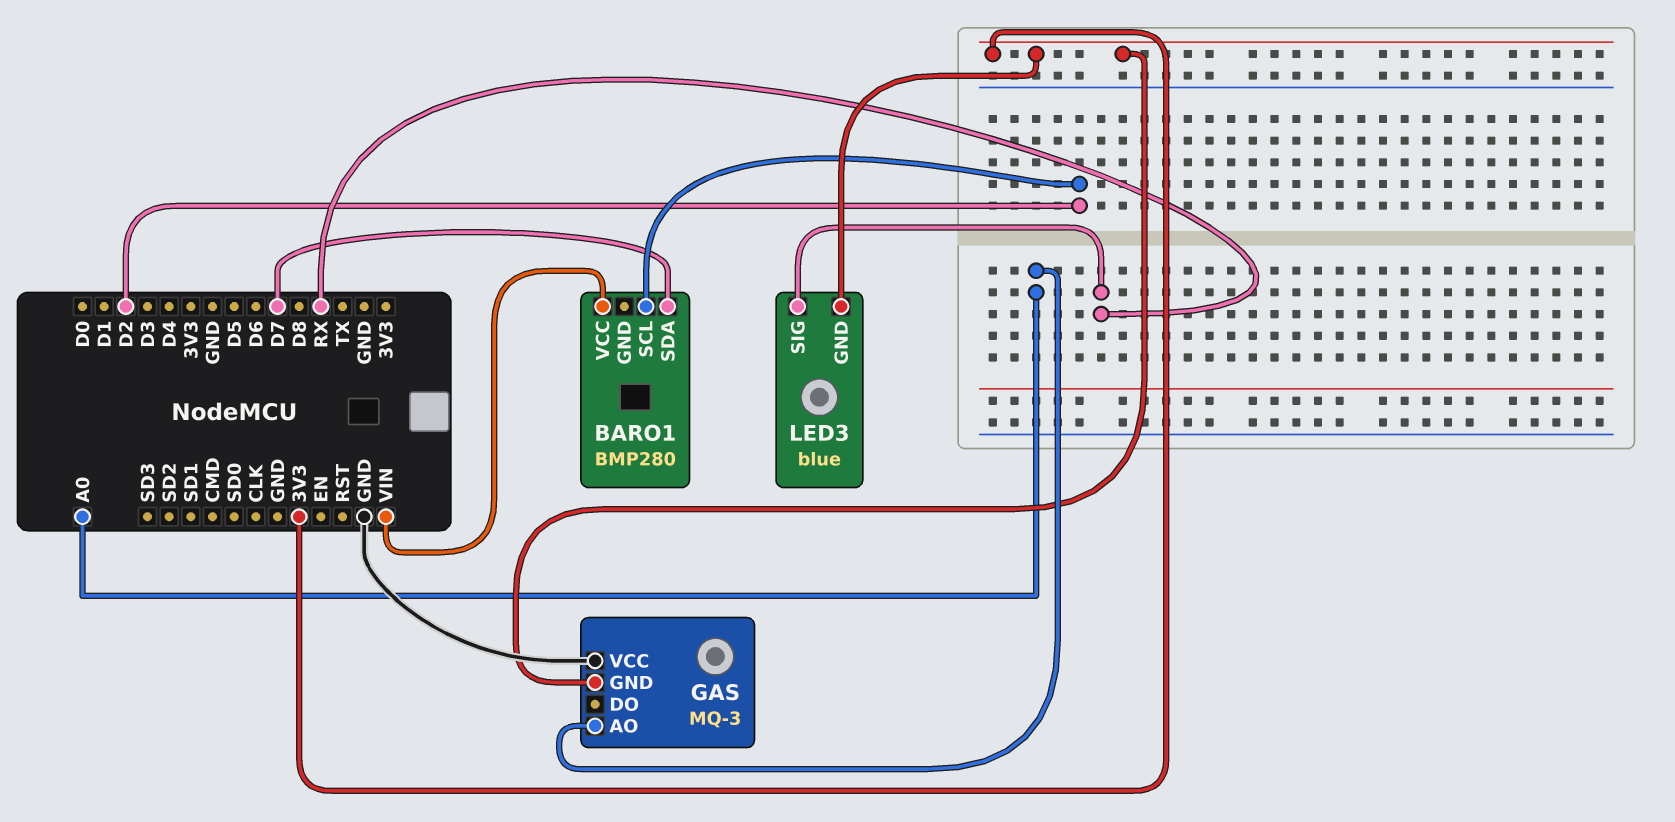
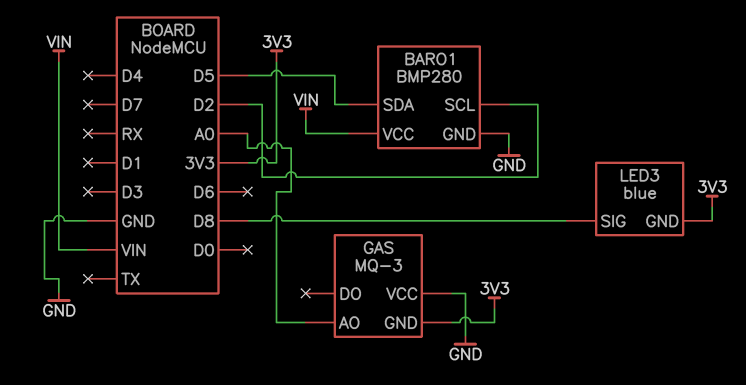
BARO1 pin GND: none -> GND
BARO1 pin SDA: D7 -> D5
LED3 pin SIG: RX -> D8

